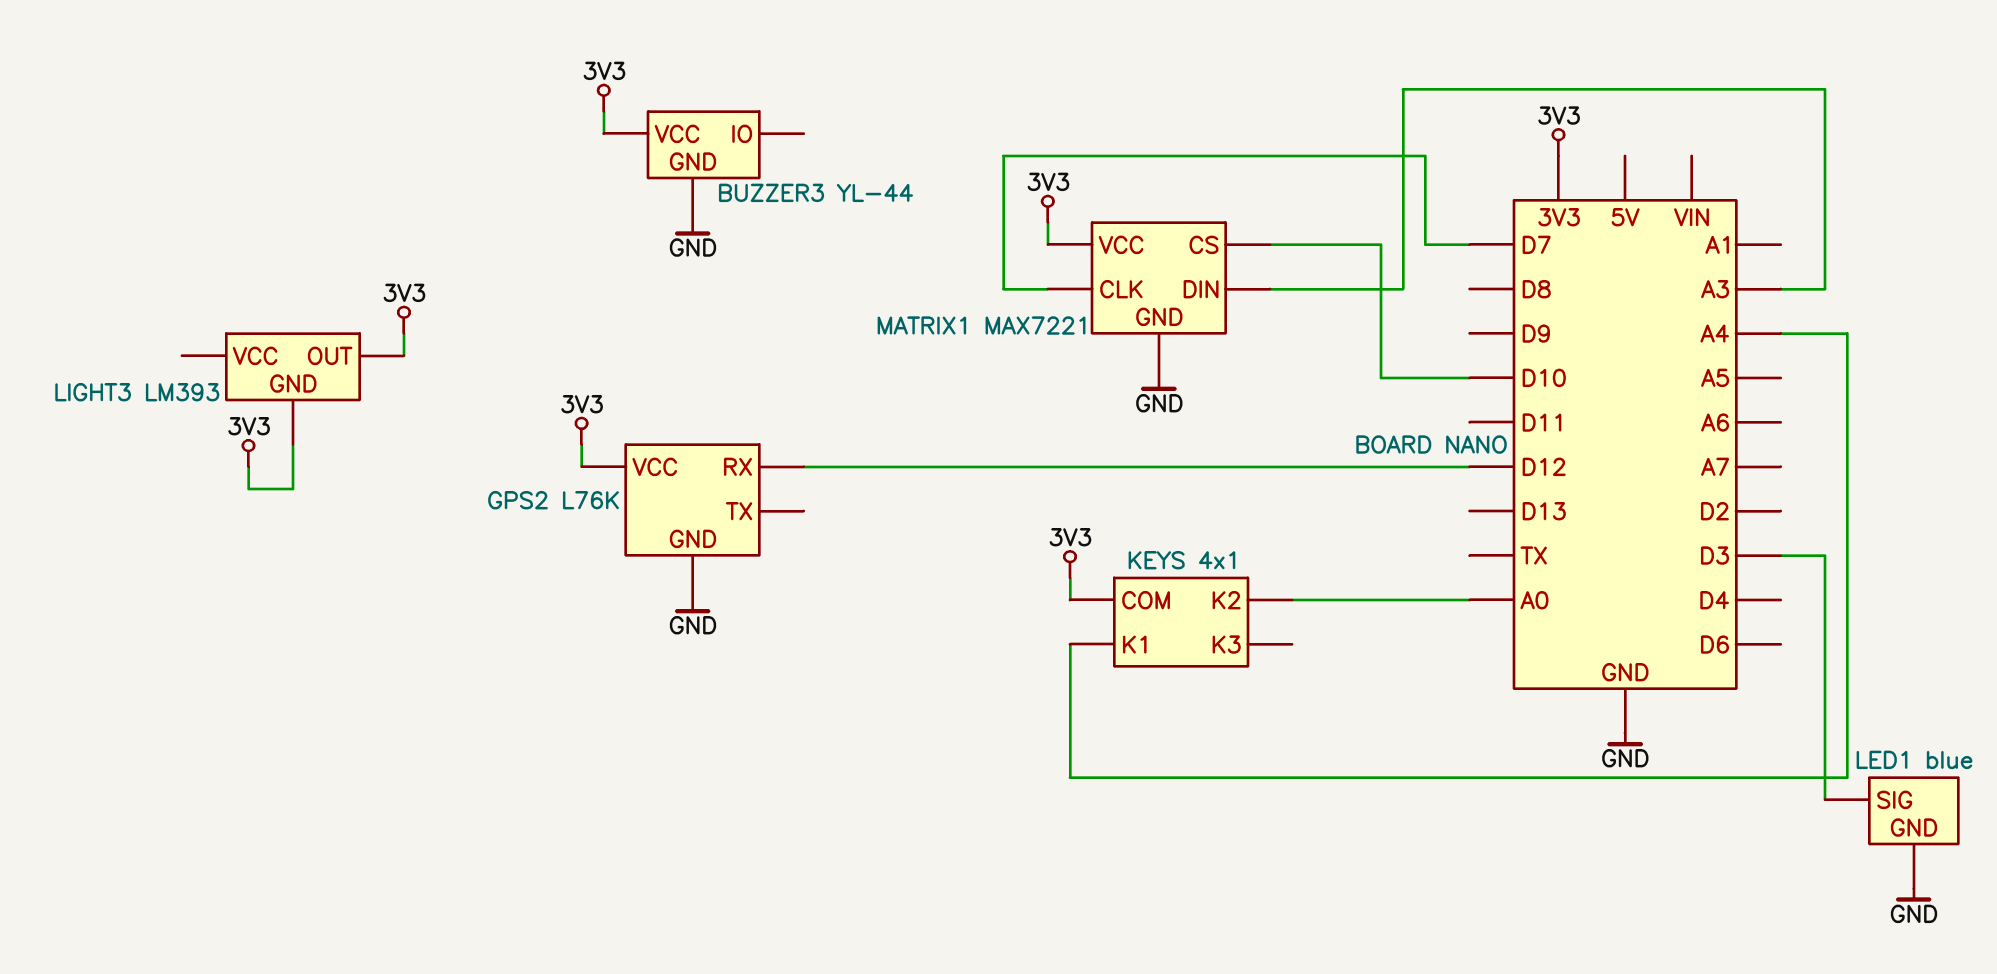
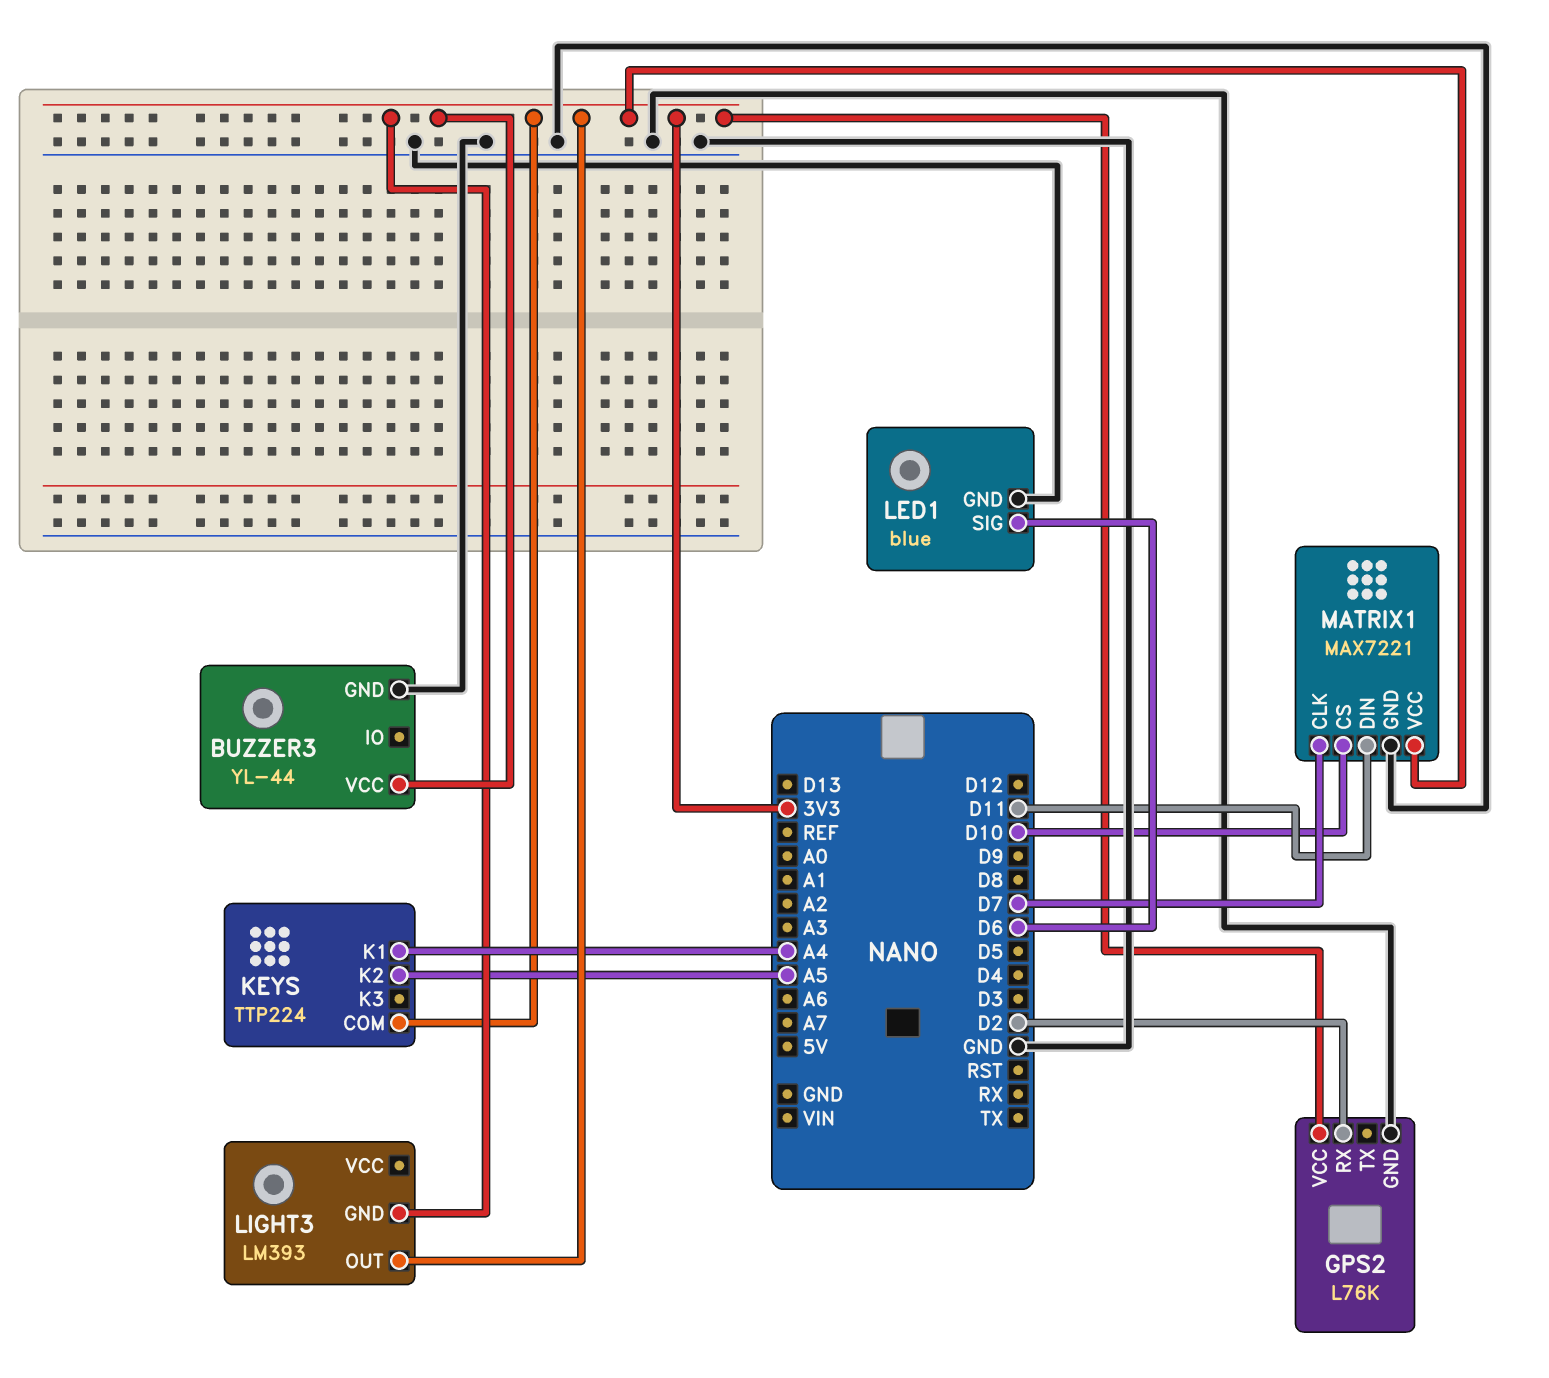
GPS2 pin RX: D12 -> D2
KEYS: 4x1 -> TTP224
KEYS pin K2: A0 -> A5
LED1 pin SIG: D3 -> D6
MATRIX1 pin DIN: A3 -> D11

